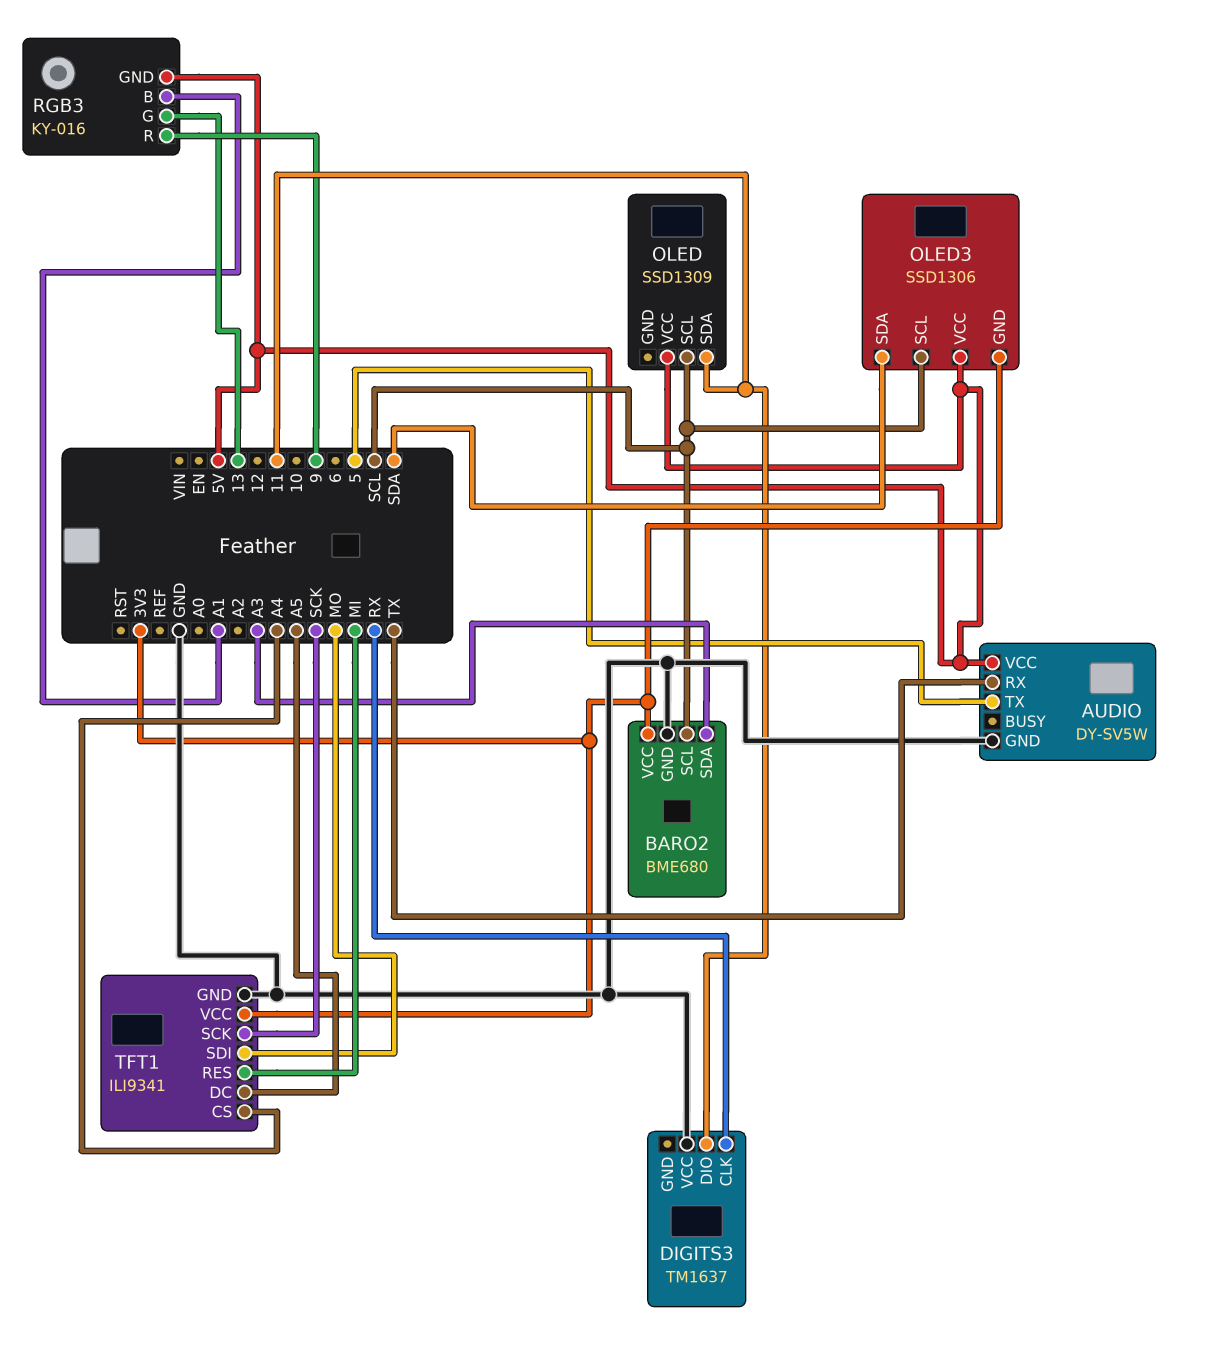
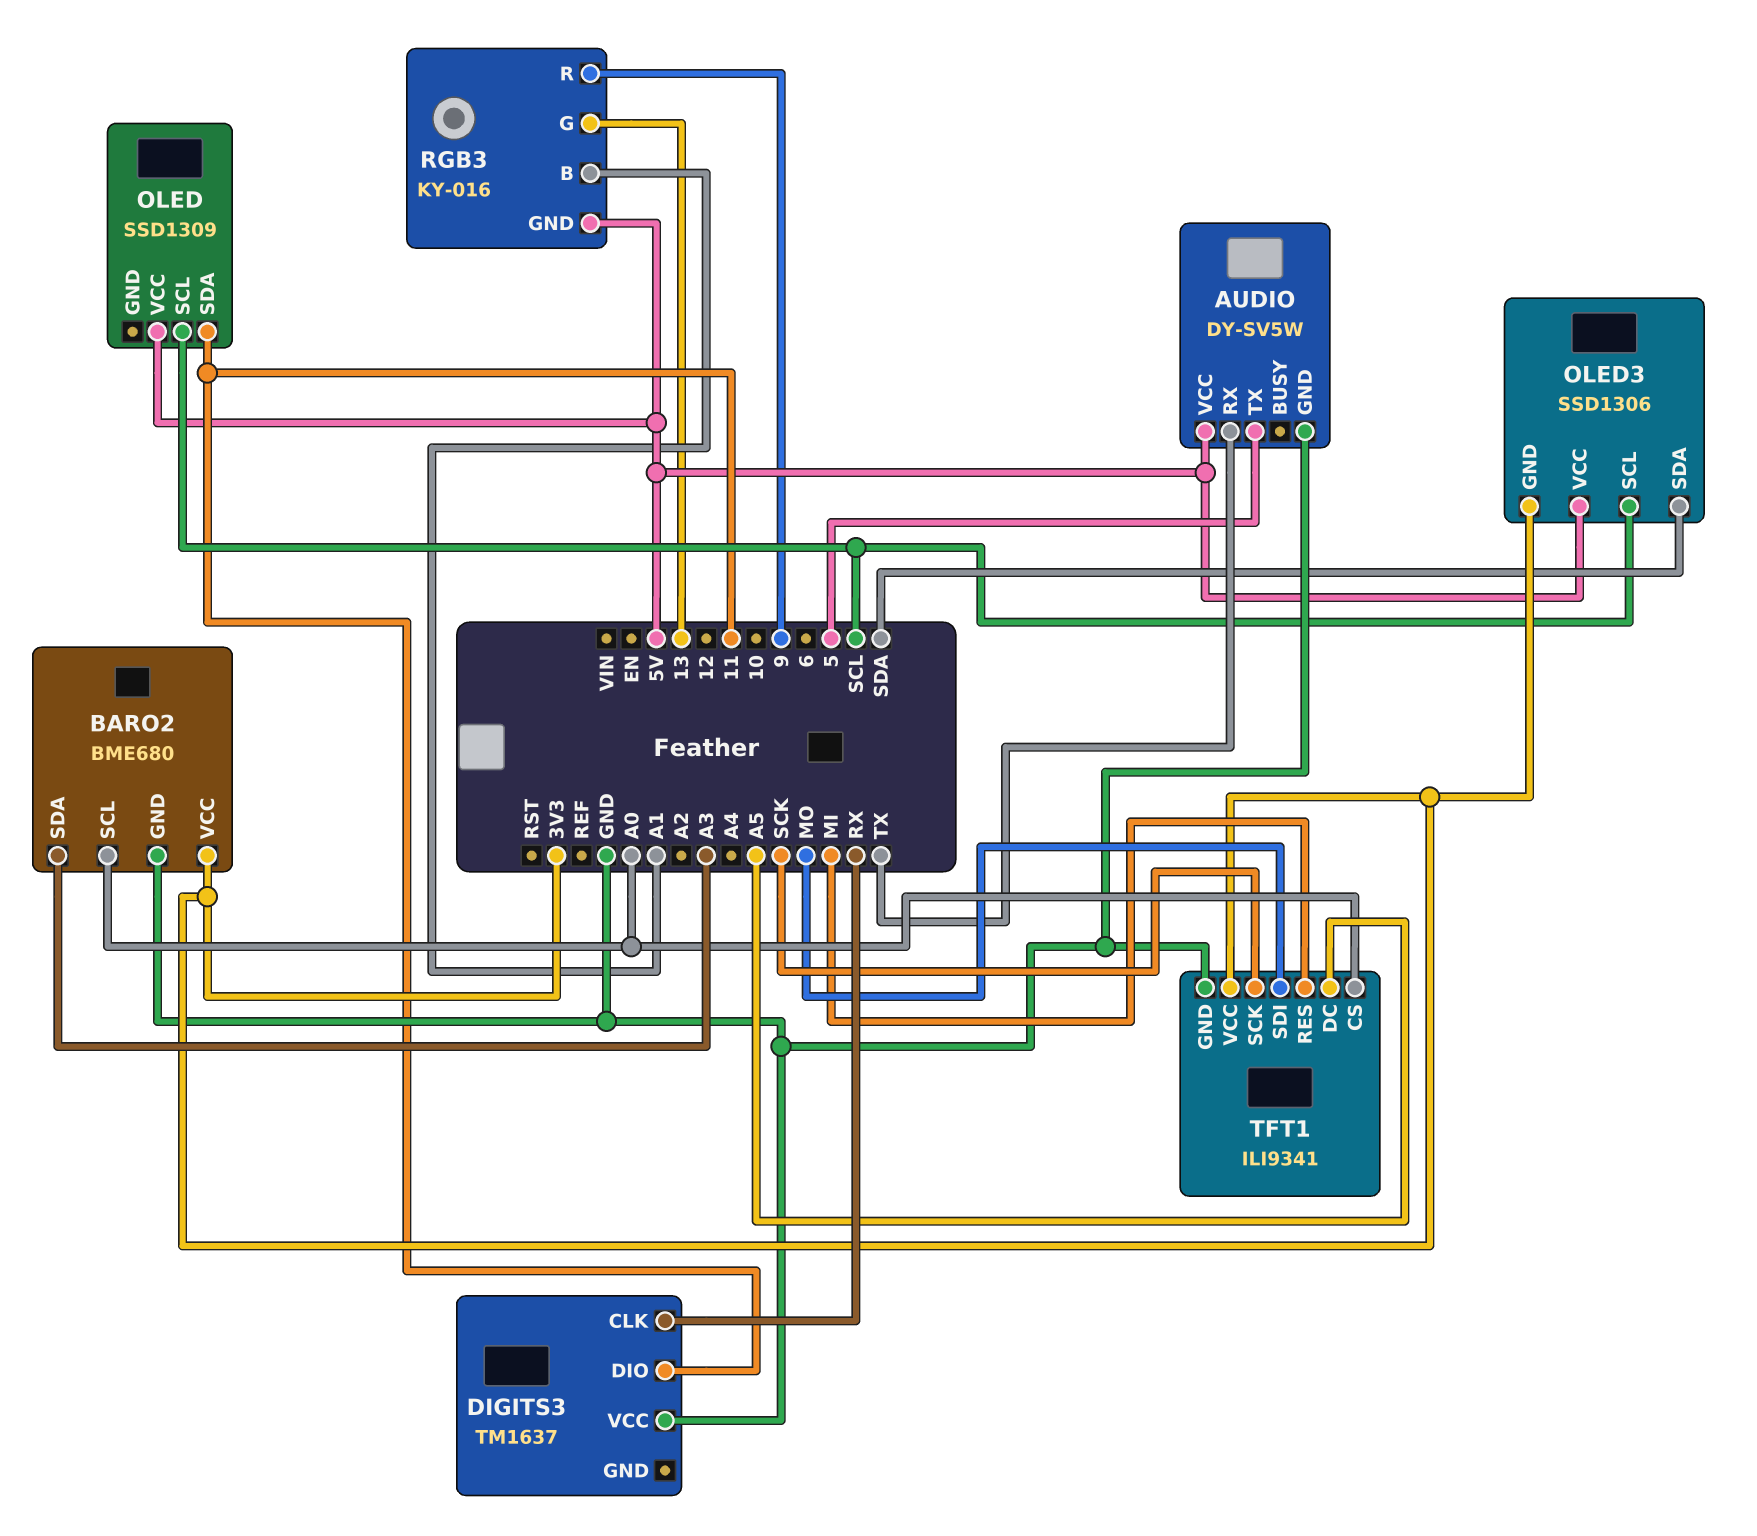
BARO2 pin SCL: SCL -> A0
TFT1 pin CS: A4 -> A0

